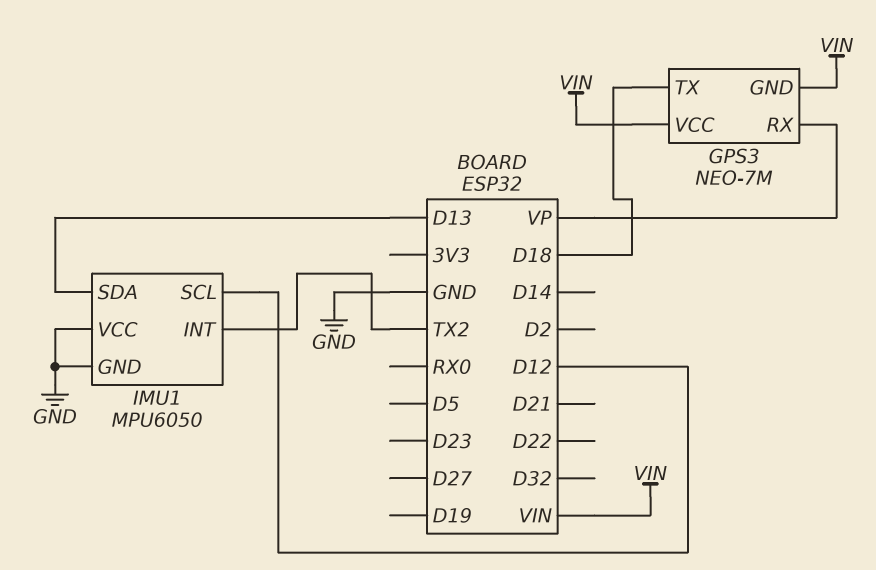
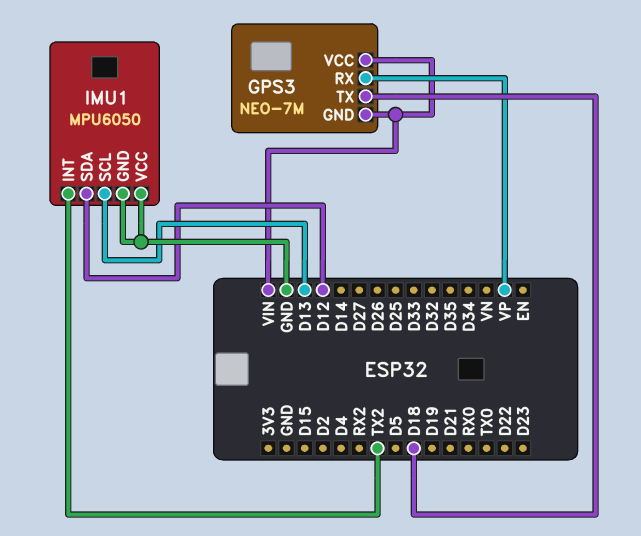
IMU1 pin SCL: D12 -> D13
IMU1 pin SDA: D13 -> D12

